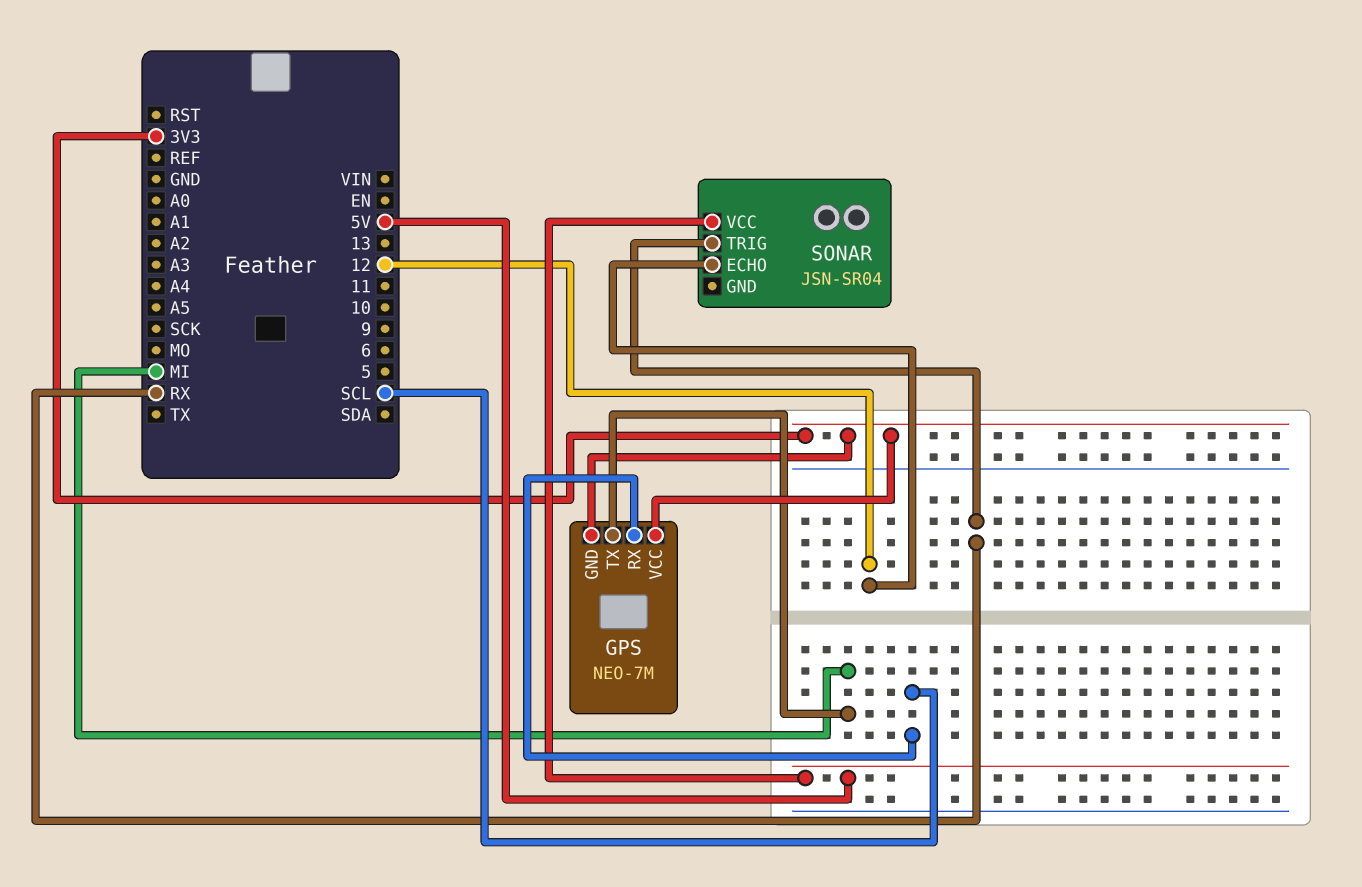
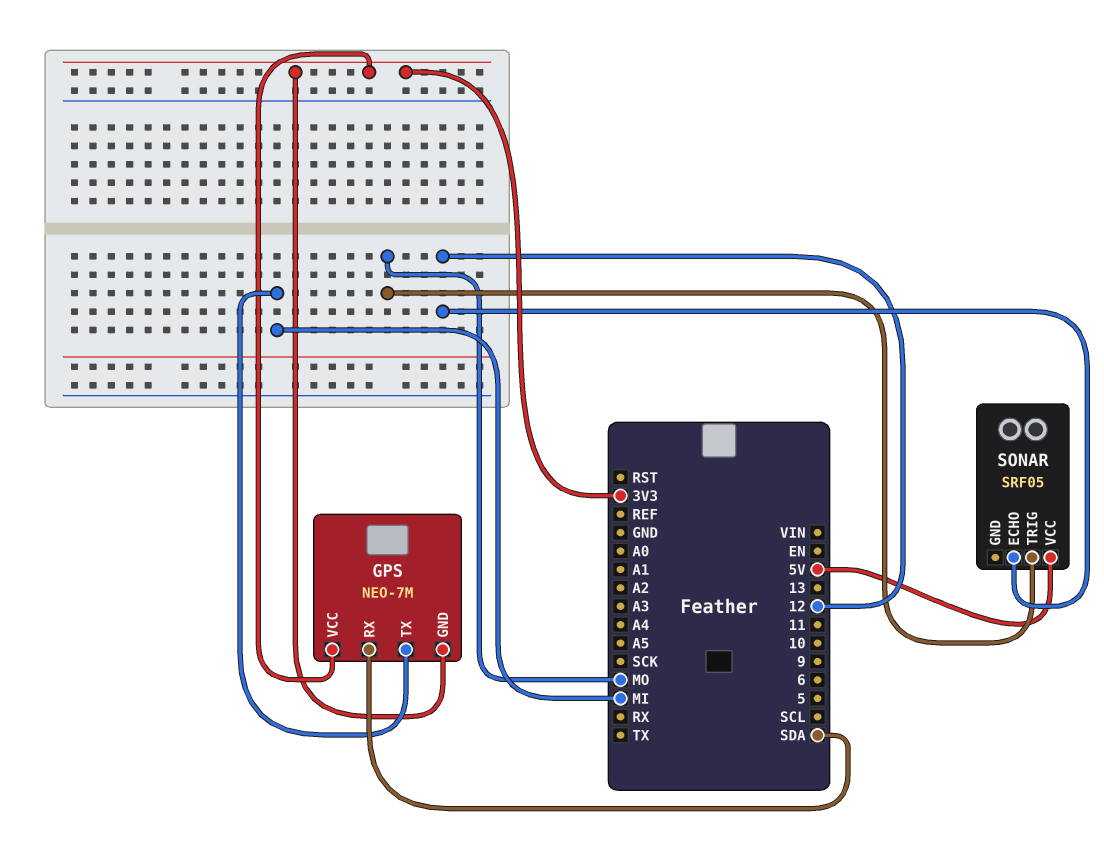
GPS pin RX: SCL -> SDA
SONAR: JSN-SR04 -> SRF05
SONAR pin TRIG: RX -> MO

